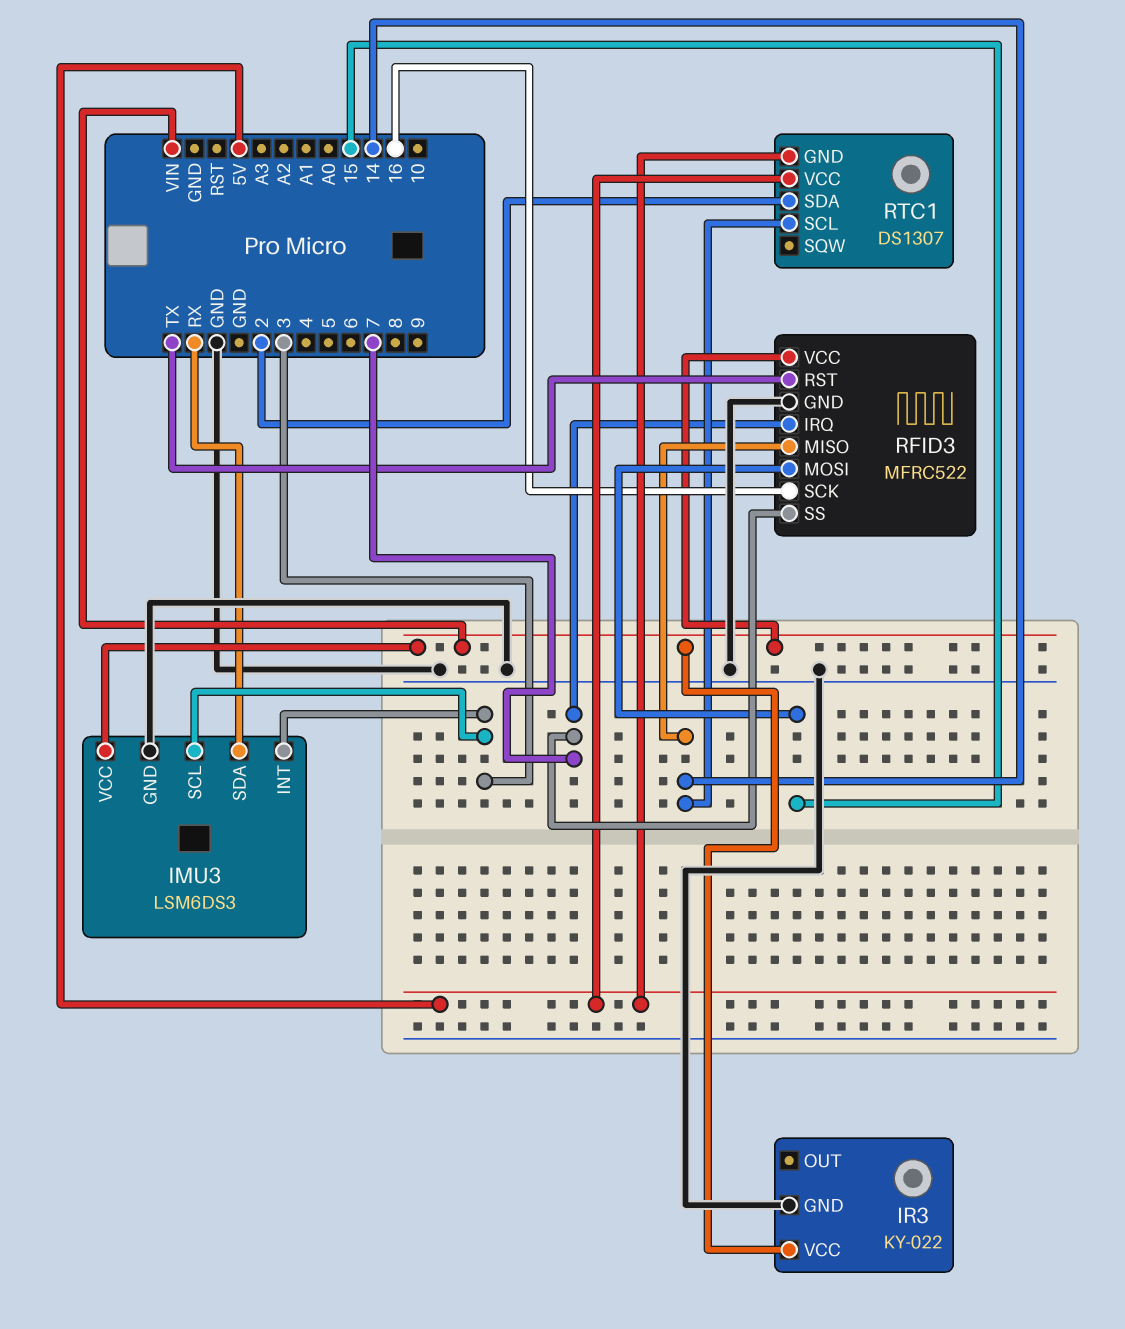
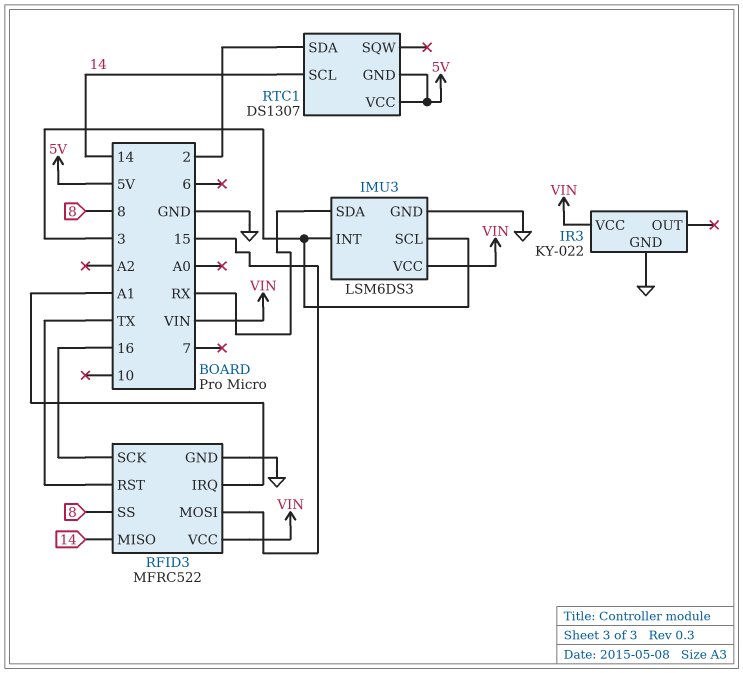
RFID3 pin IRQ: 7 -> A1
RFID3 pin SS: 7 -> 8

